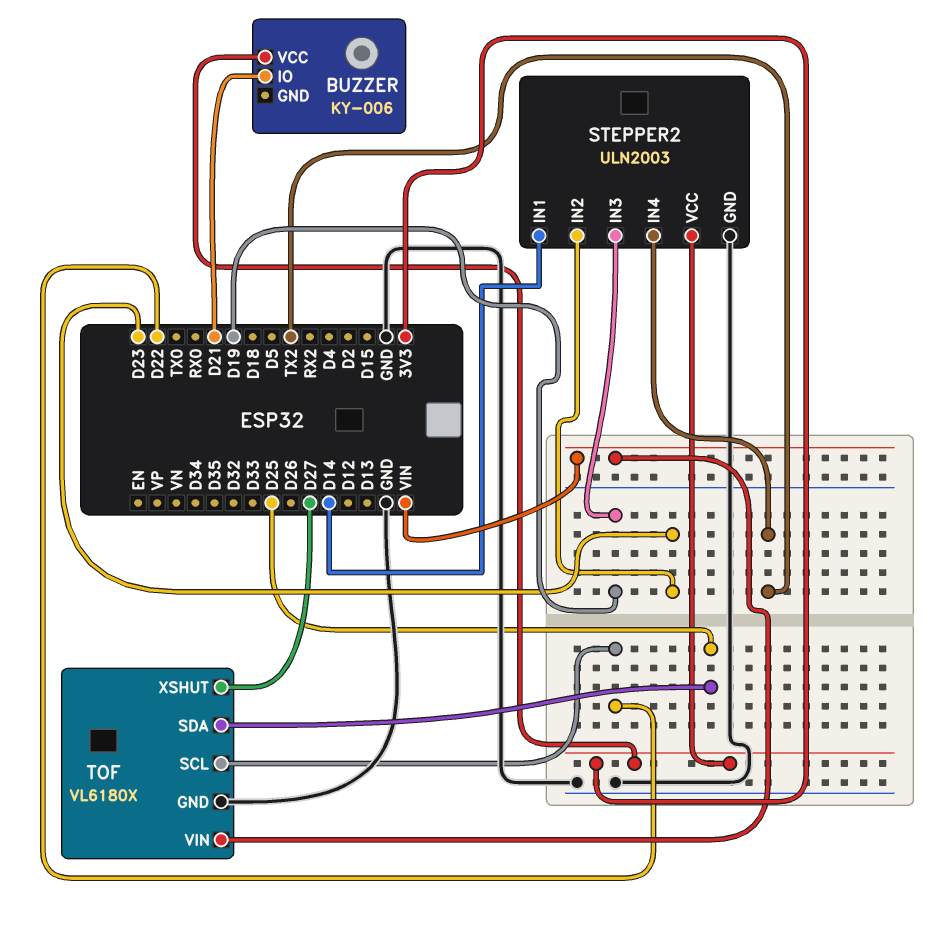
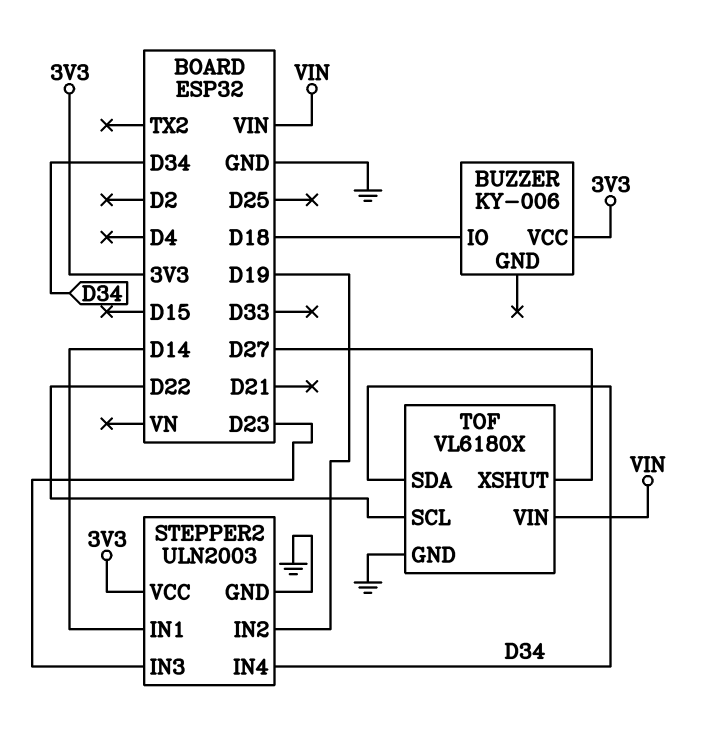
BUZZER pin IO: D21 -> D18
STEPPER2 pin IN2: D23 -> D19
STEPPER2 pin IN3: D19 -> D23
STEPPER2 pin IN4: TX2 -> D34
TOF pin SDA: D25 -> D34

